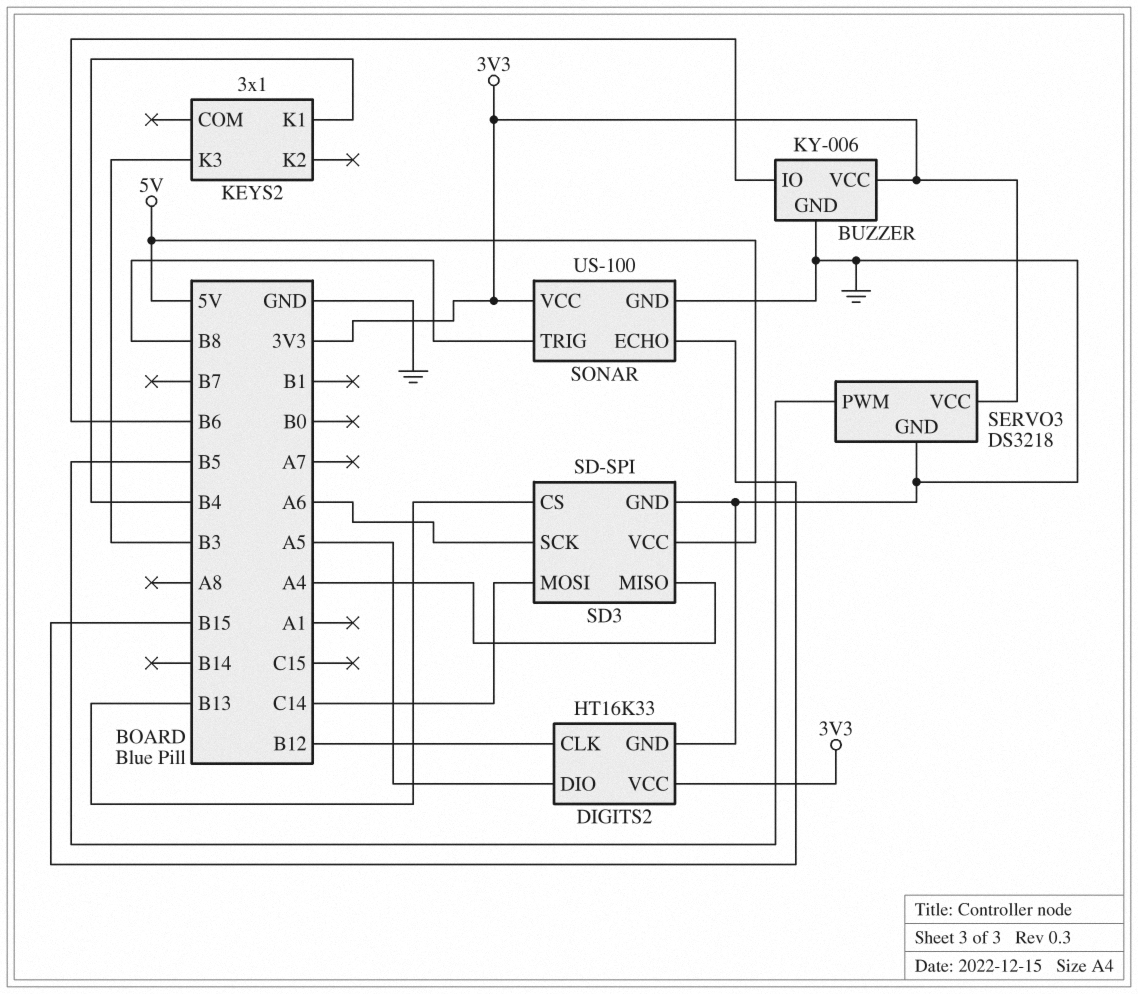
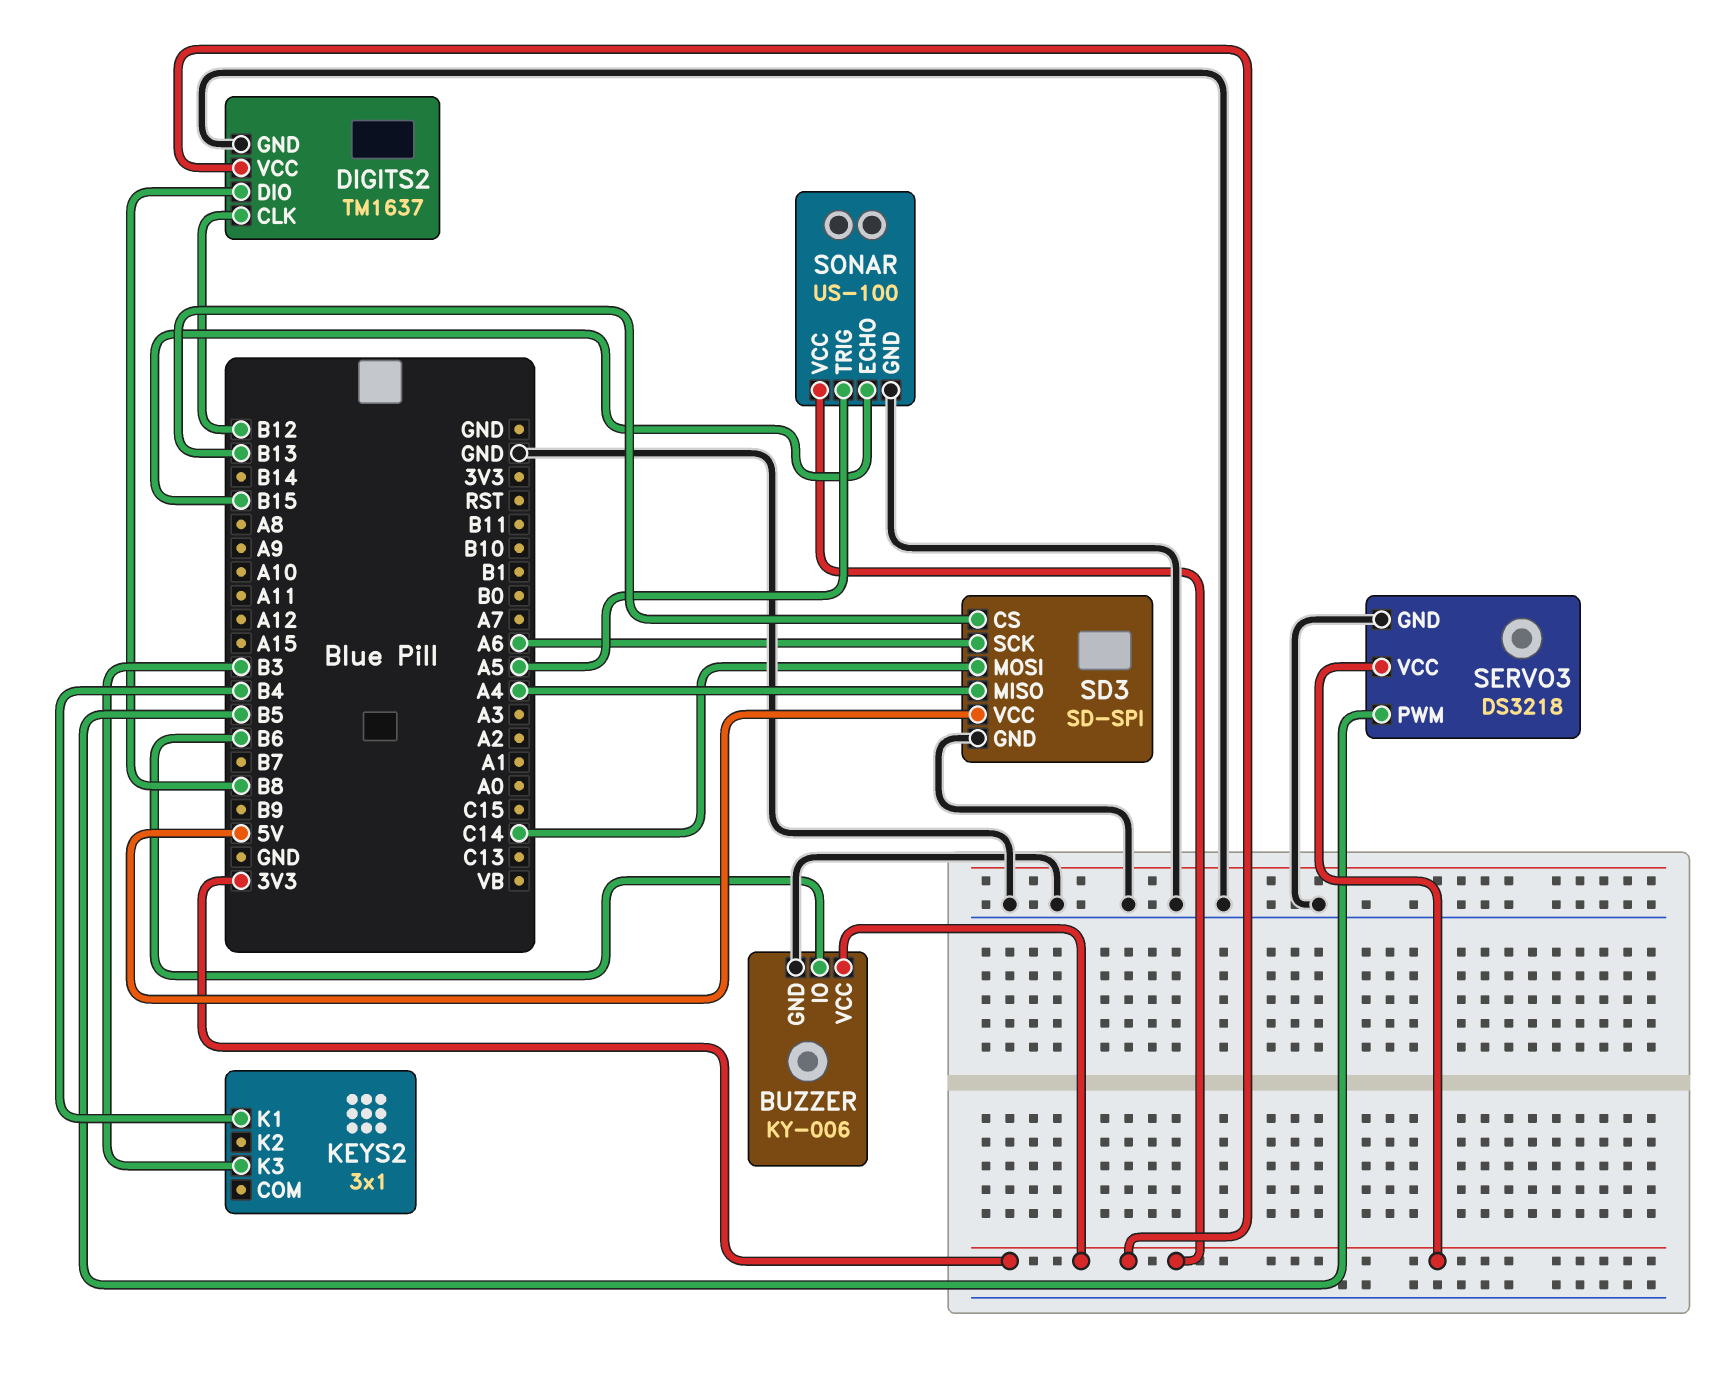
DIGITS2: HT16K33 -> TM1637
DIGITS2 pin DIO: A5 -> B8
SONAR pin TRIG: B8 -> A5

